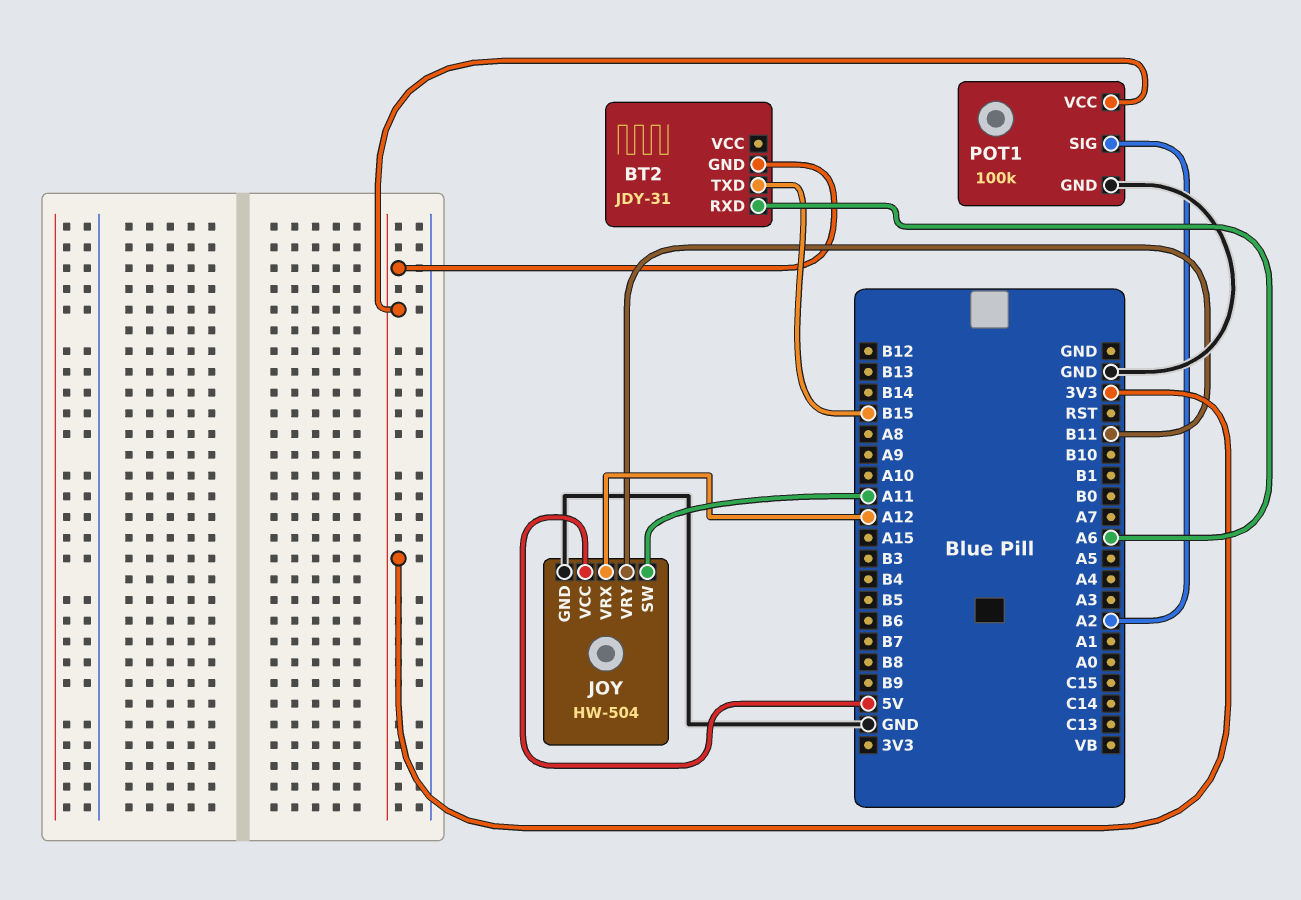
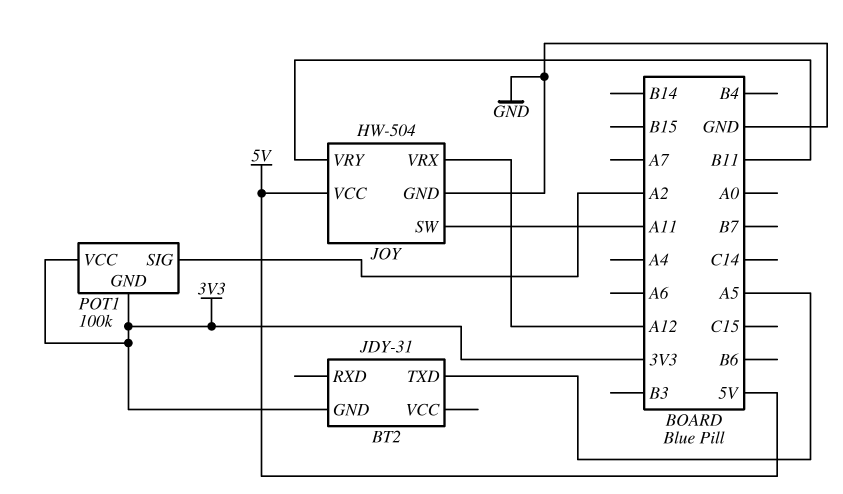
BT2 pin RXD: A6 -> none
BT2 pin TXD: B15 -> A5
POT1 pin GND: GND -> 3V3

